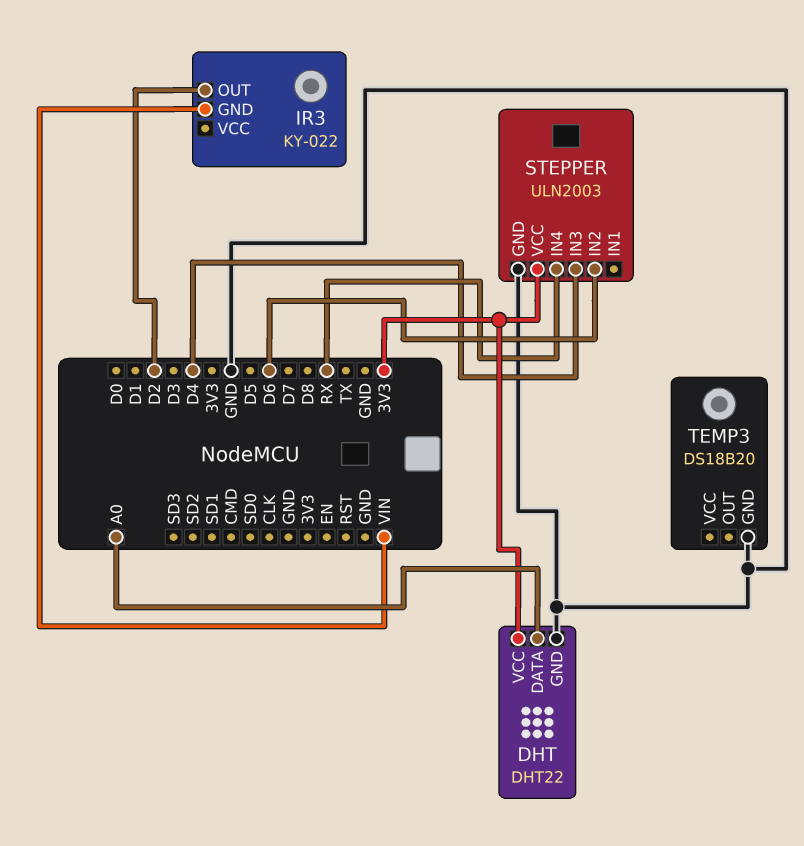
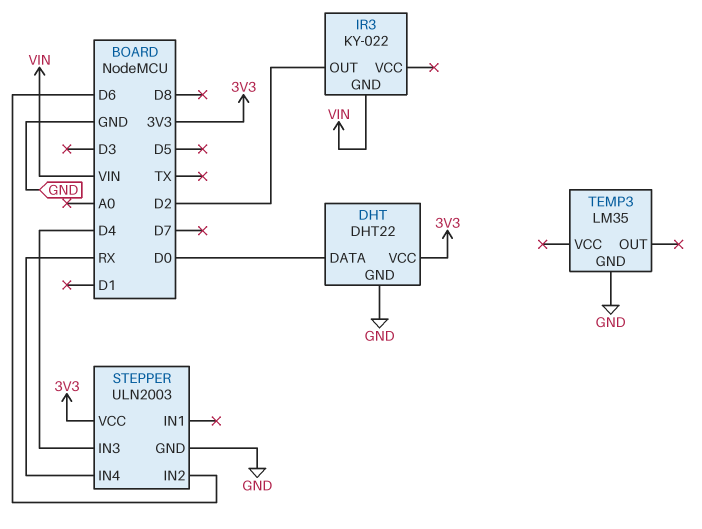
DHT pin DATA: A0 -> D0
TEMP3: DS18B20 -> LM35

